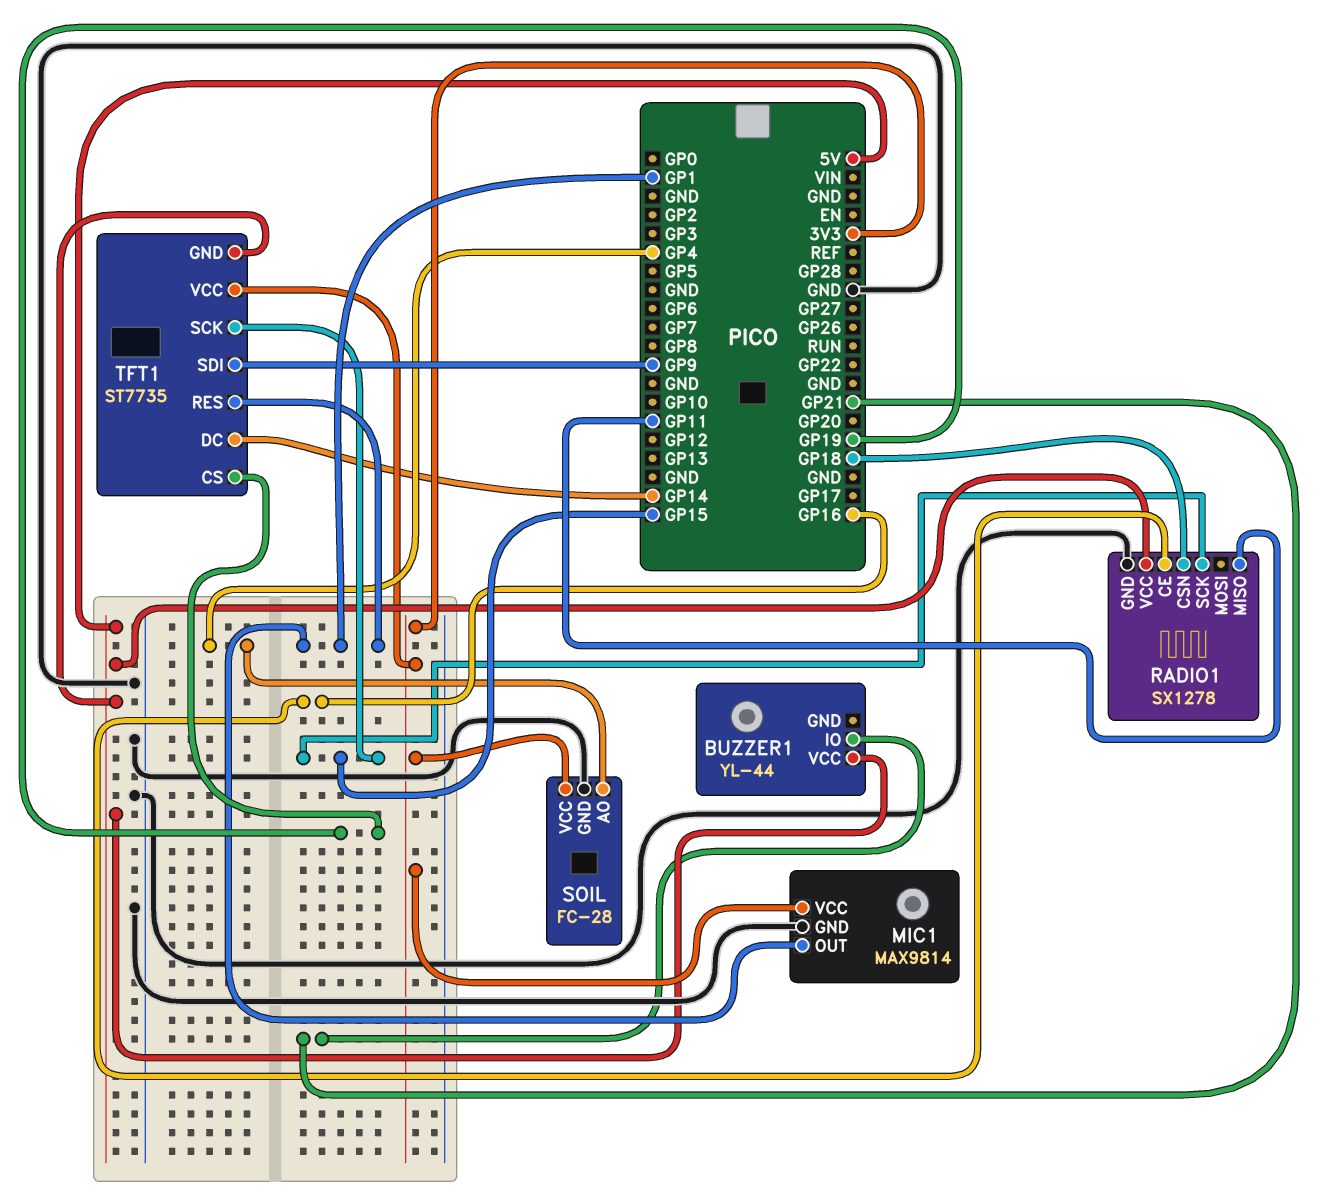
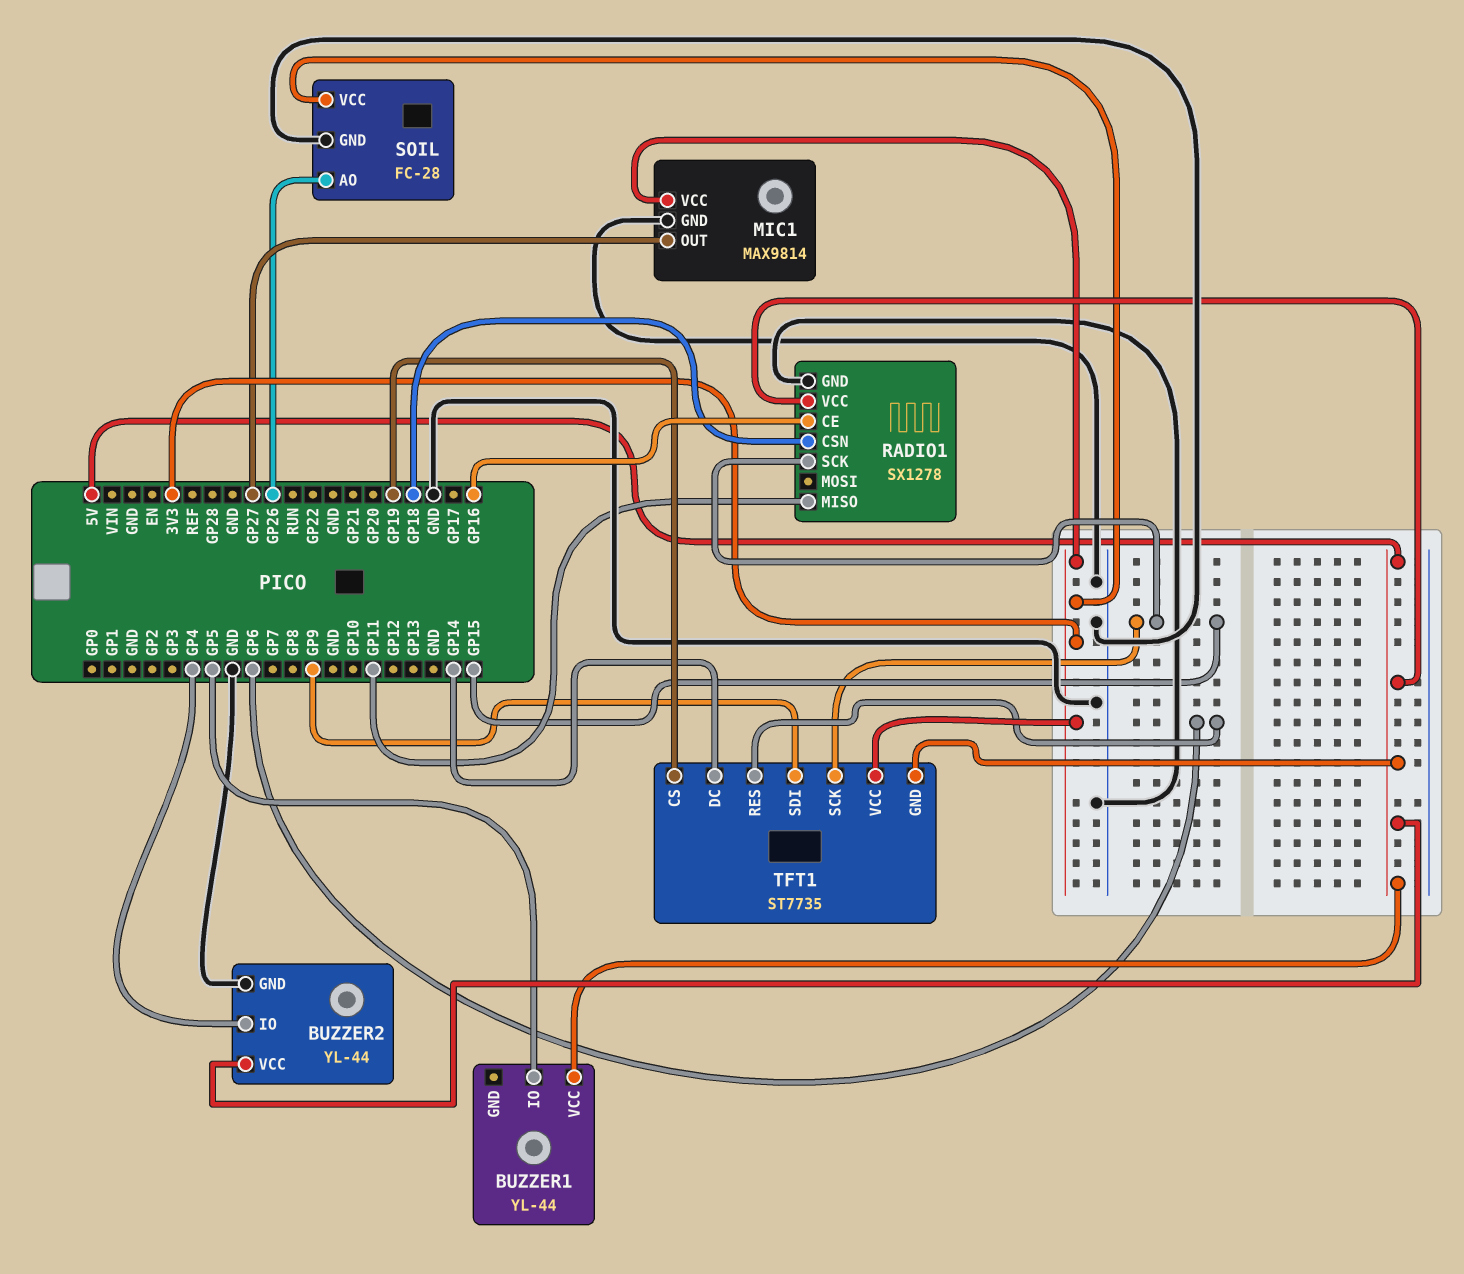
BUZZER1 pin IO: GP21 -> GP5
BUZZER2: none -> YL-44
BUZZER2 pin GND: none -> GND
BUZZER2 pin IO: none -> GP4
BUZZER2 pin VCC: none -> 5V
MIC1 pin OUT: GP1 -> GP27
SOIL pin AO: GP4 -> GP26
TFT1 pin RES: GP1 -> GP6

